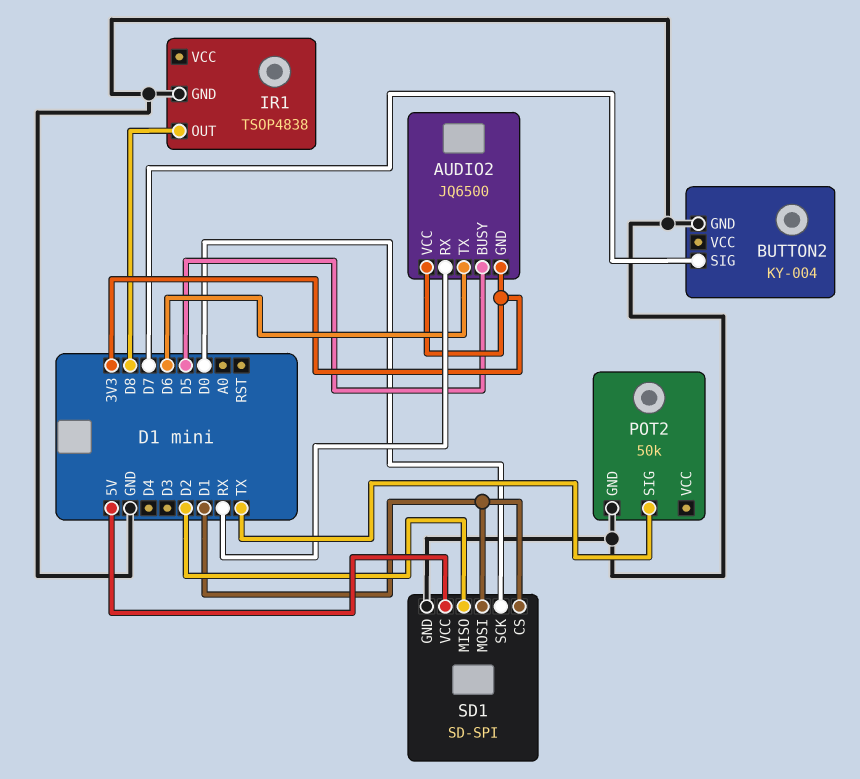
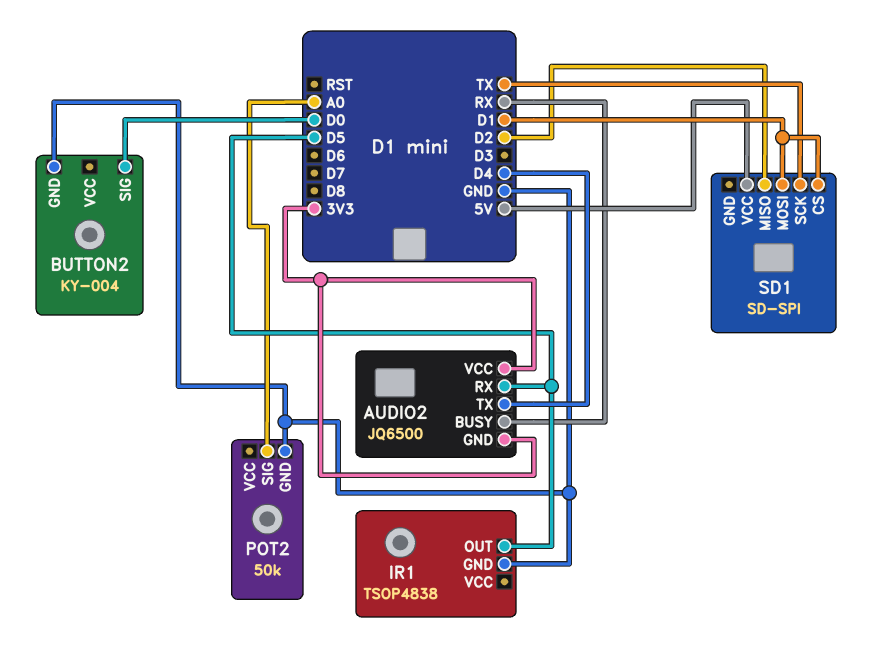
AUDIO2 pin BUSY: D5 -> RX
AUDIO2 pin RX: RX -> D5
AUDIO2 pin TX: D6 -> D4
BUTTON2 pin SIG: D7 -> D0
IR1 pin OUT: D8 -> D5
POT2 pin SIG: TX -> A0
SD1 pin GND: GND -> none
SD1 pin SCK: D0 -> TX

